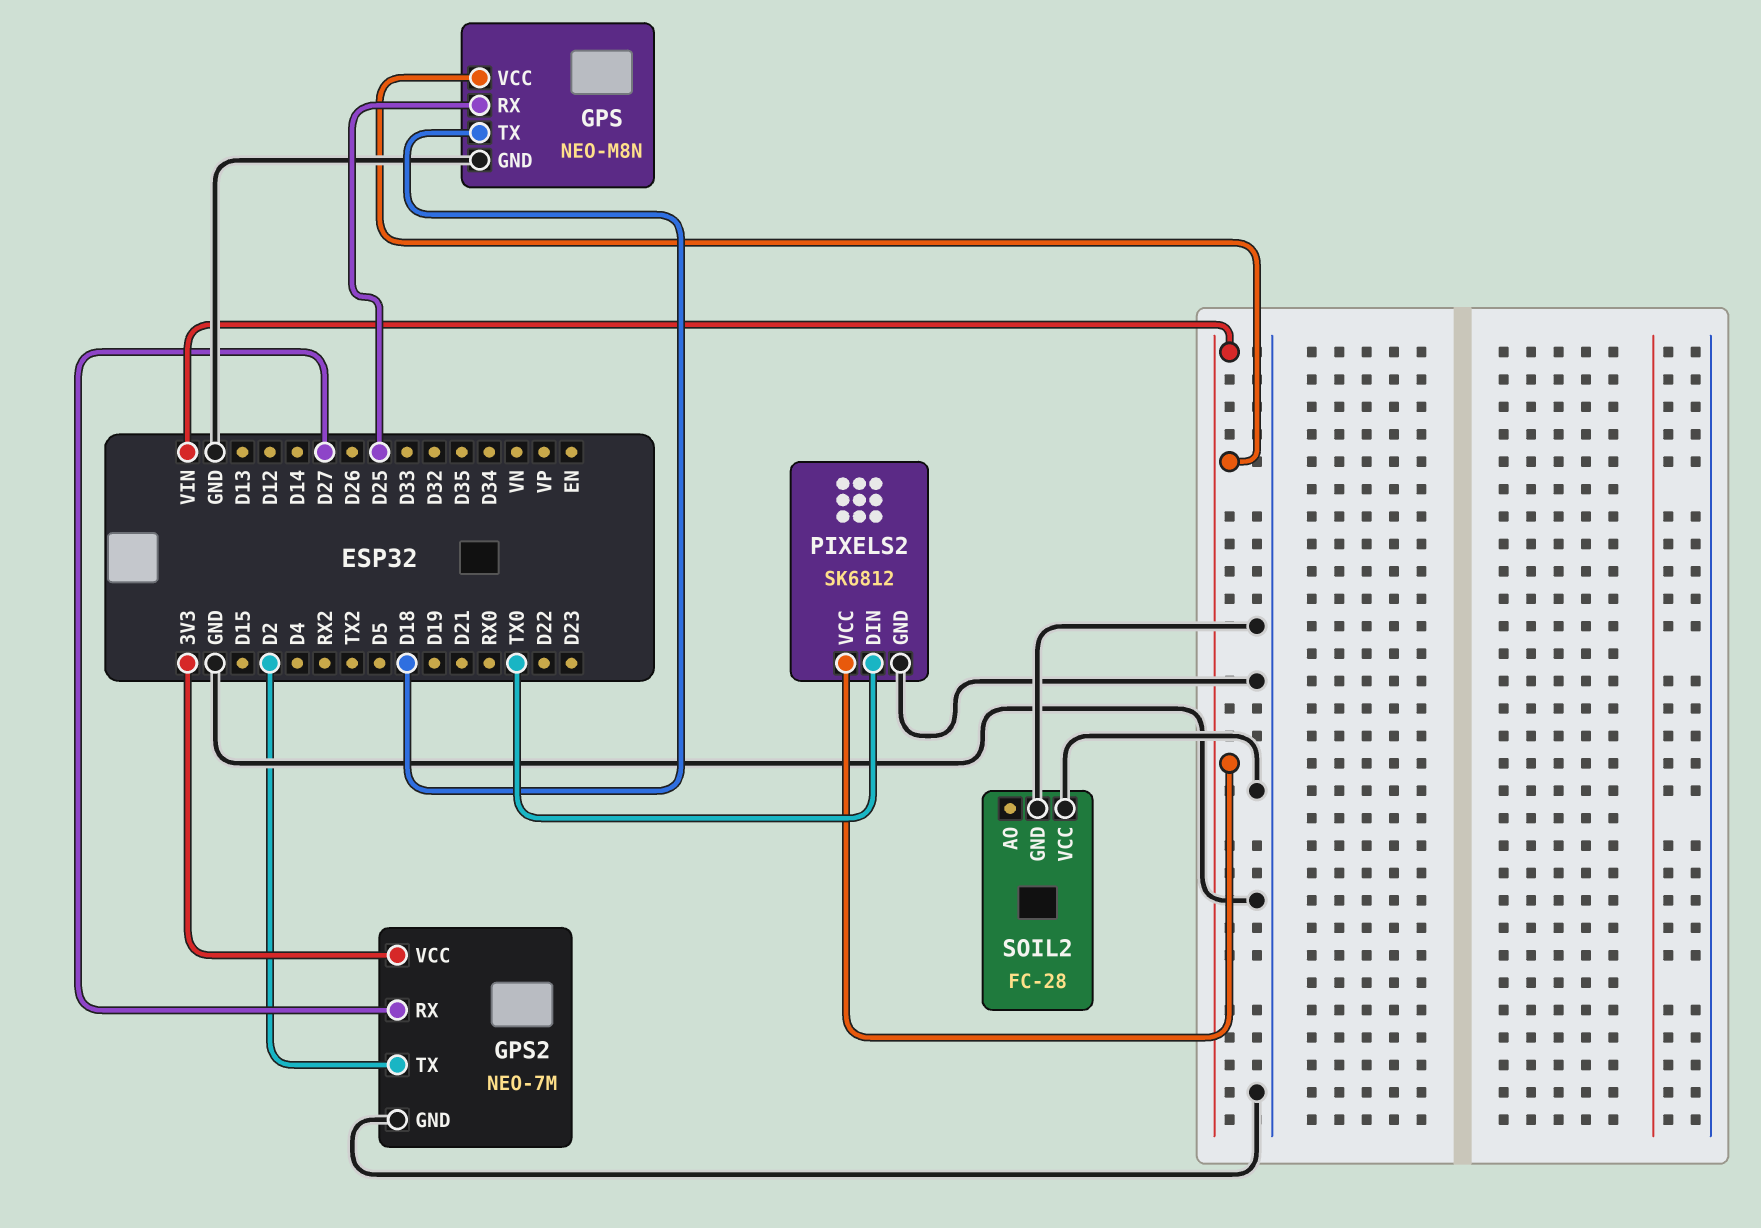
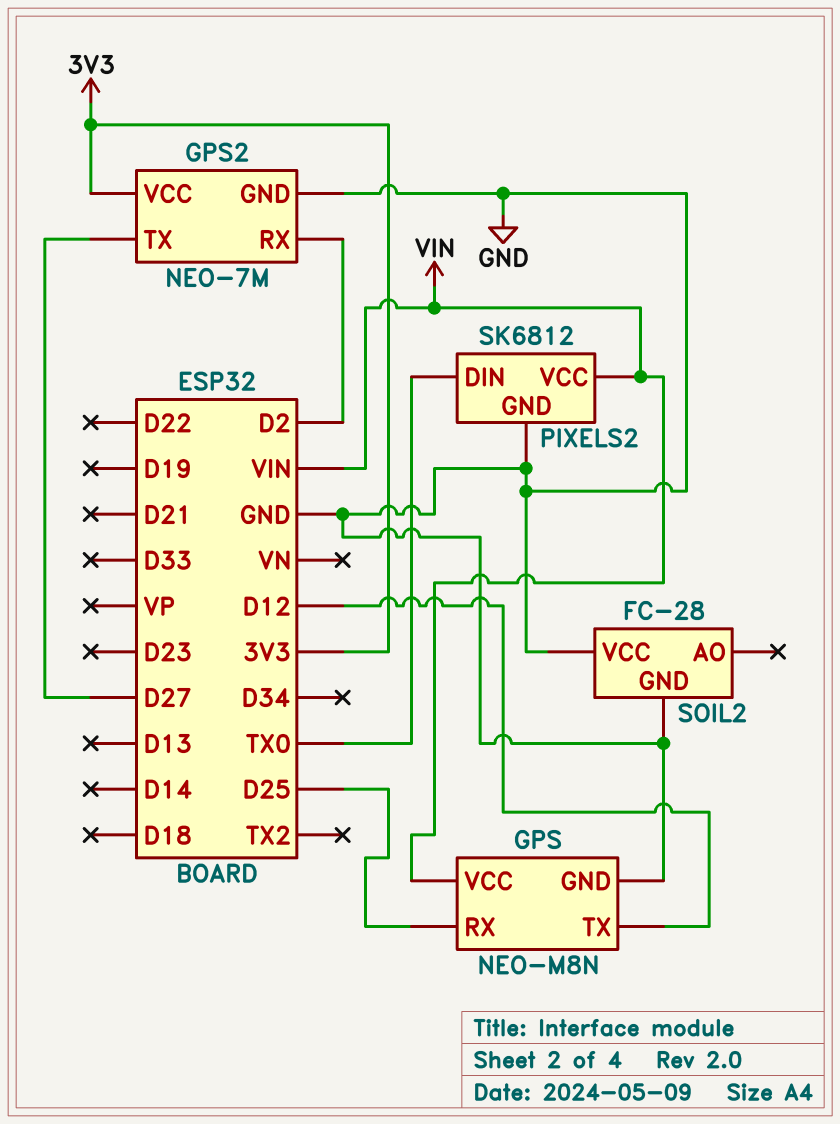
GPS pin TX: D18 -> D12
GPS2 pin RX: D27 -> D2
GPS2 pin TX: D2 -> D27

